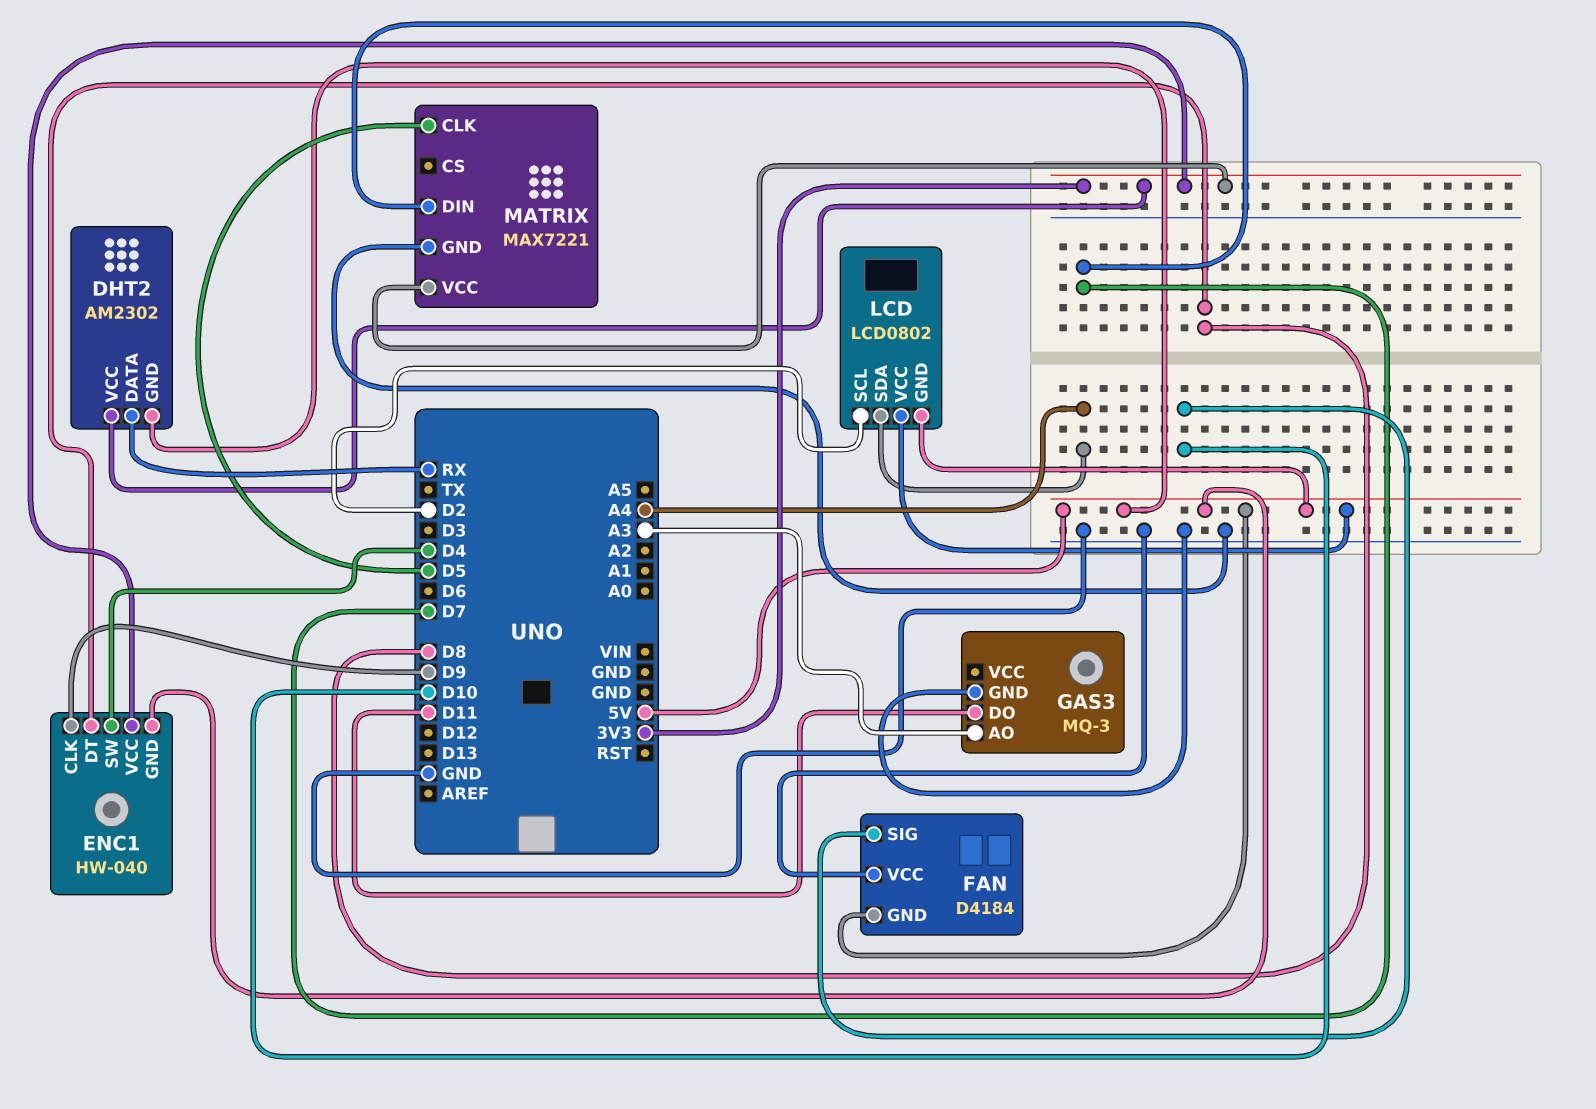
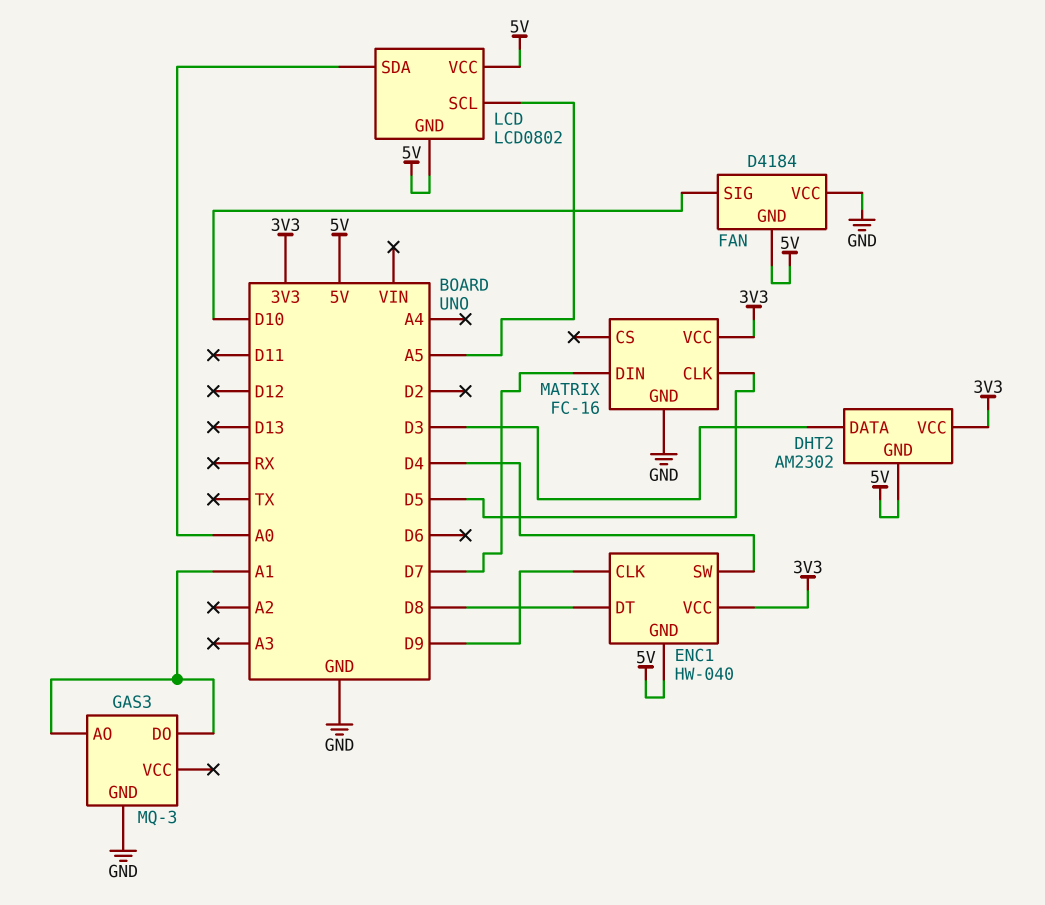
DHT2 pin DATA: RX -> D3
GAS3 pin AO: A3 -> A1
GAS3 pin DO: D11 -> A1
LCD pin SCL: D2 -> A5
LCD pin SDA: A4 -> A0
MATRIX: MAX7221 -> FC-16

